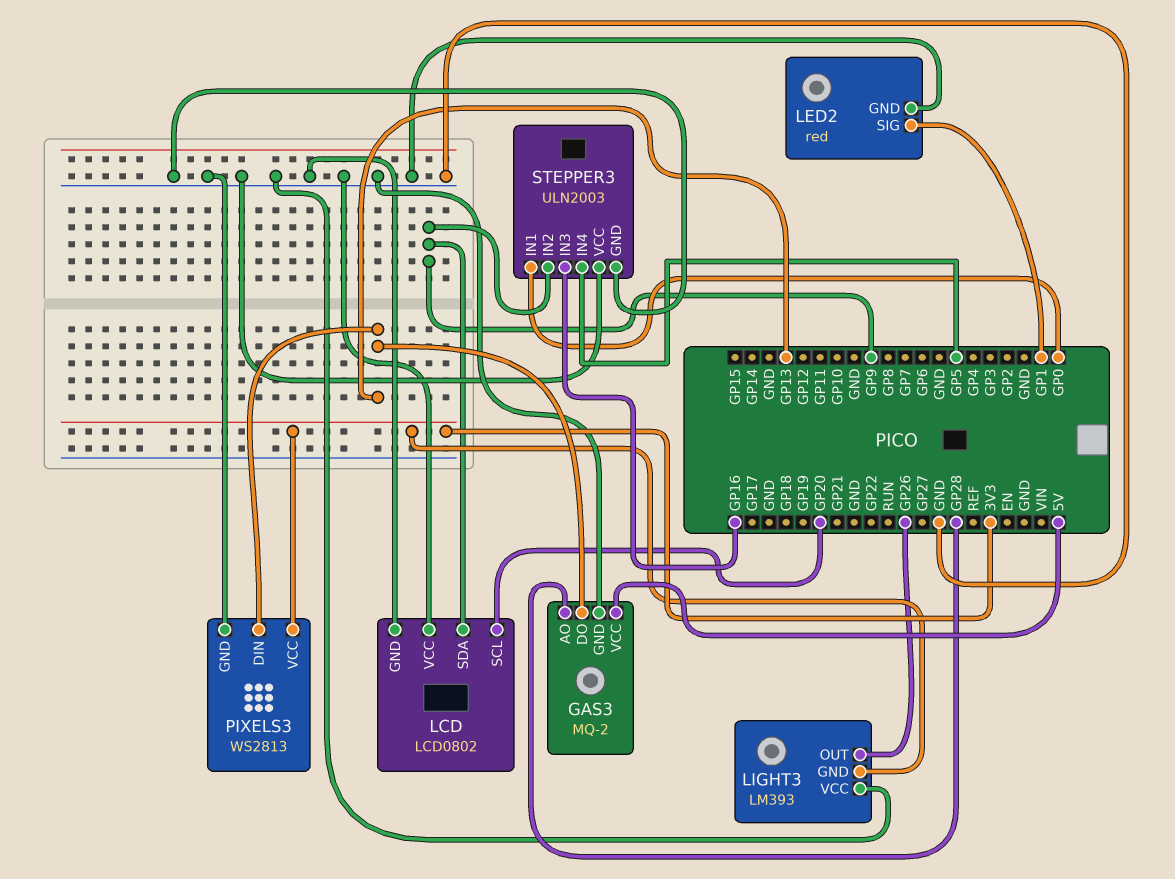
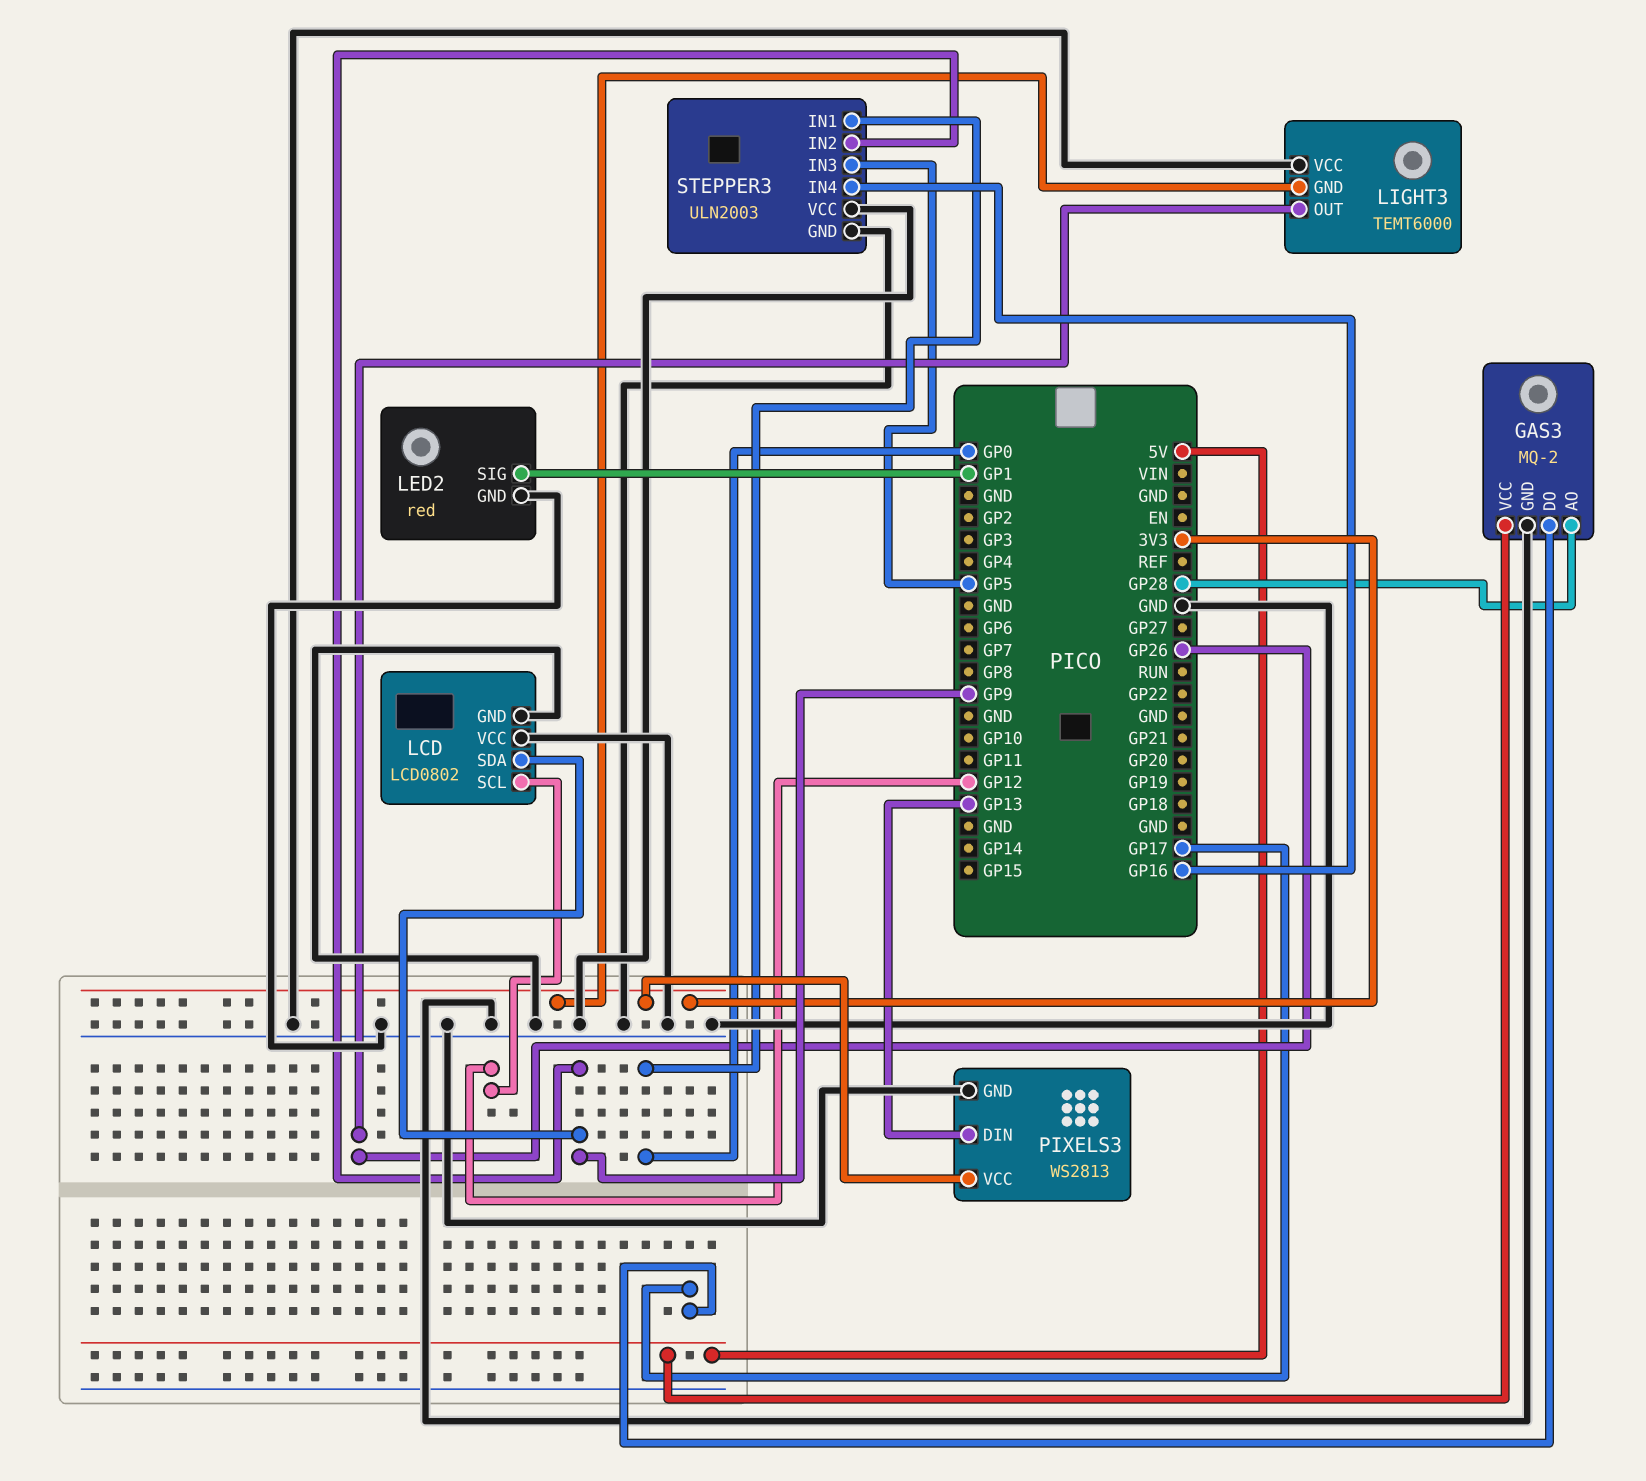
GAS3 pin DO: GP13 -> GP17
LCD pin SCL: GP20 -> GP12
LIGHT3: LM393 -> TEMT6000
STEPPER3 pin IN3: GP16 -> GP5
STEPPER3 pin IN4: GP5 -> GP16

